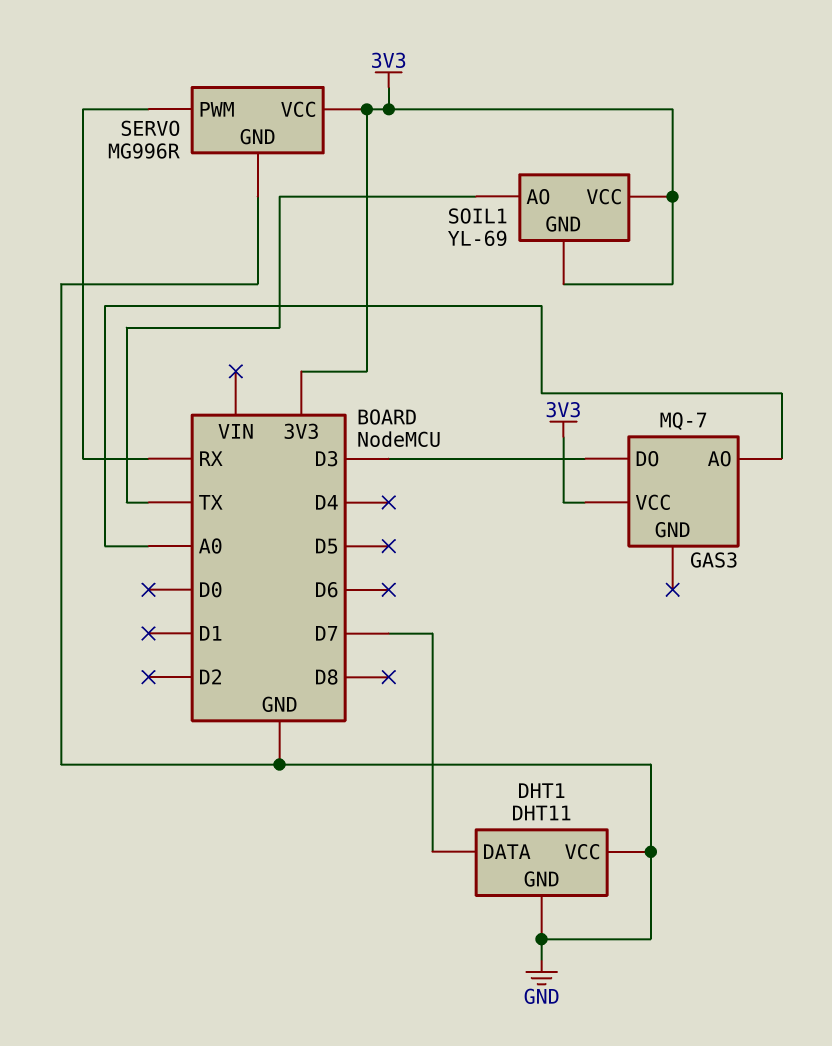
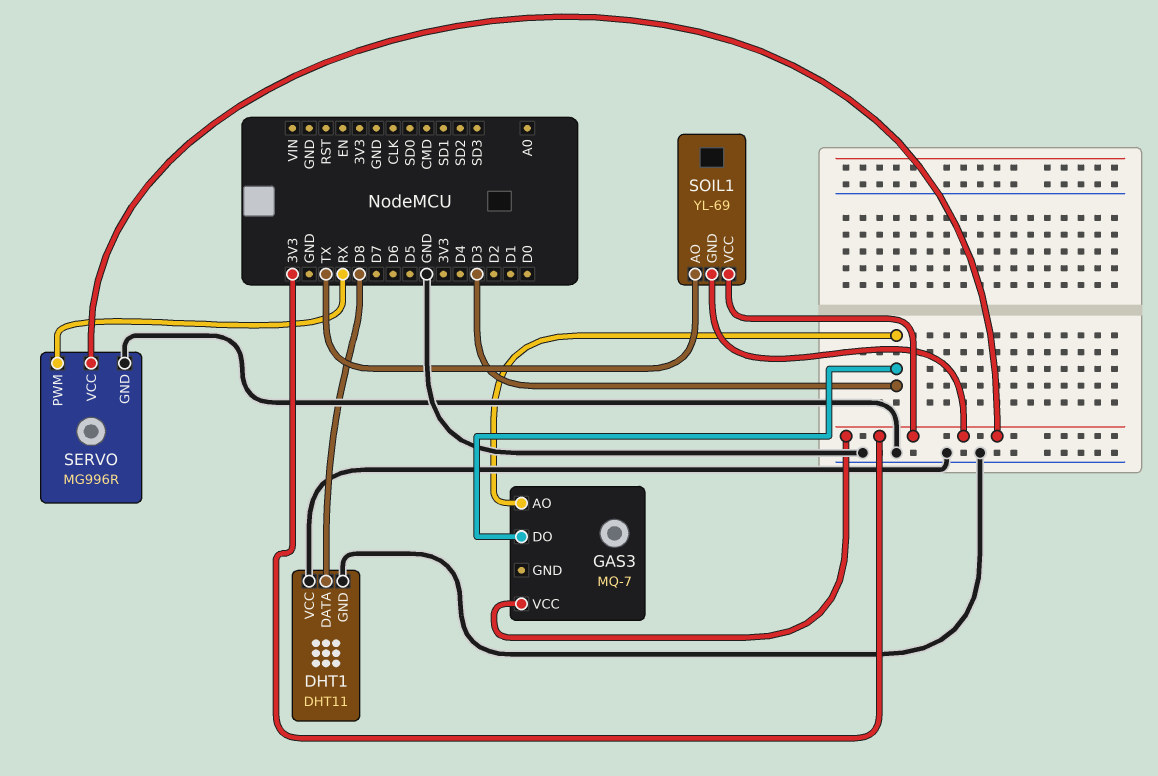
DHT1 pin DATA: D7 -> D8
GAS3 pin AO: A0 -> D3

